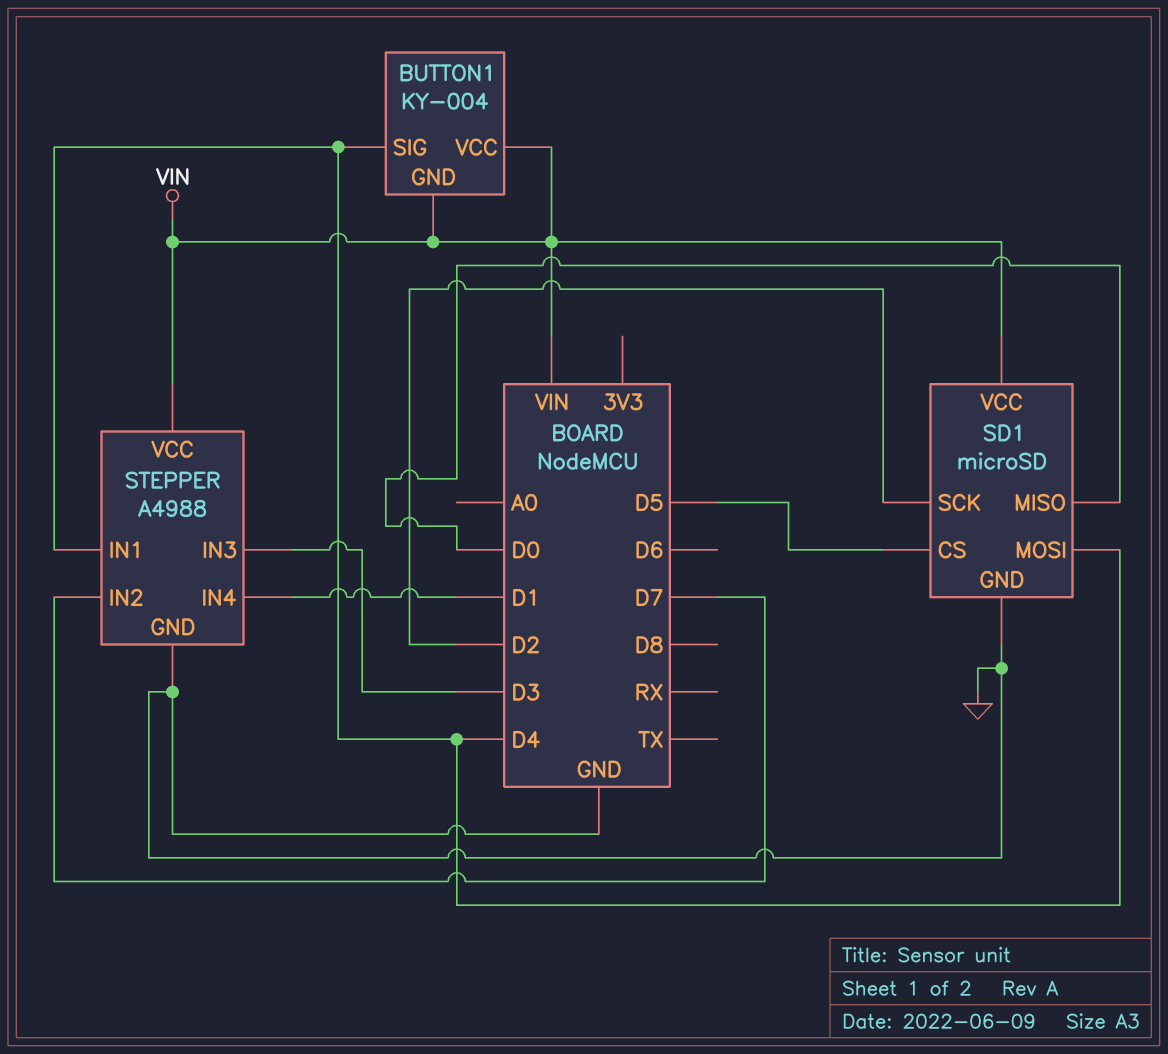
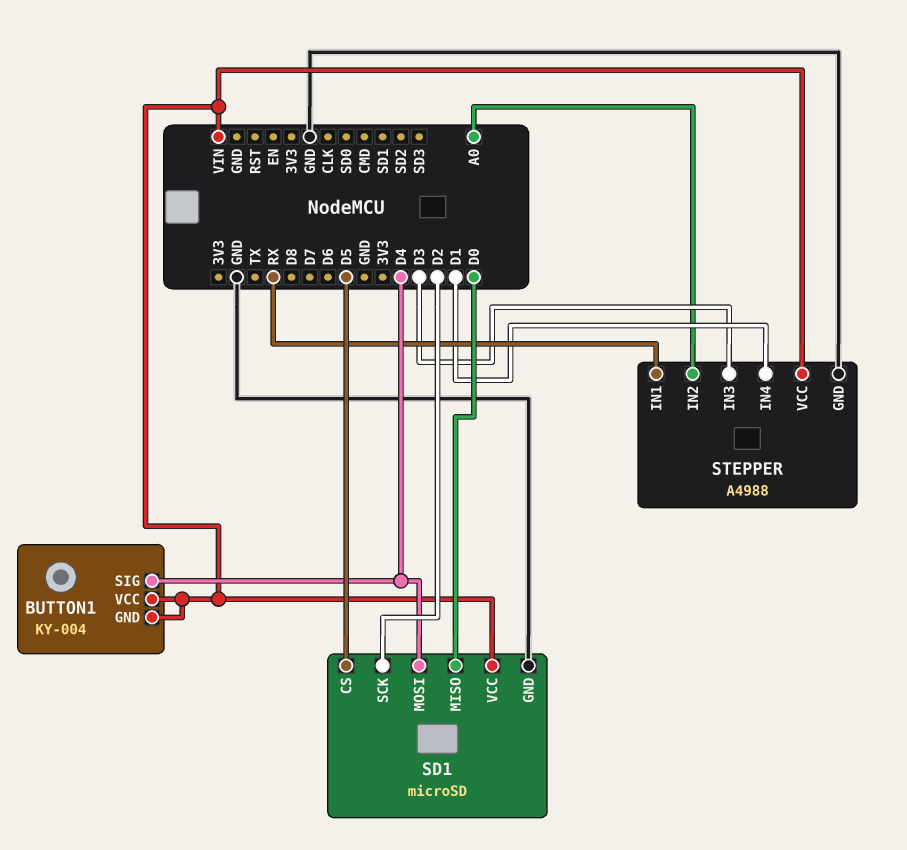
STEPPER pin IN1: D4 -> RX
STEPPER pin IN2: D7 -> A0

